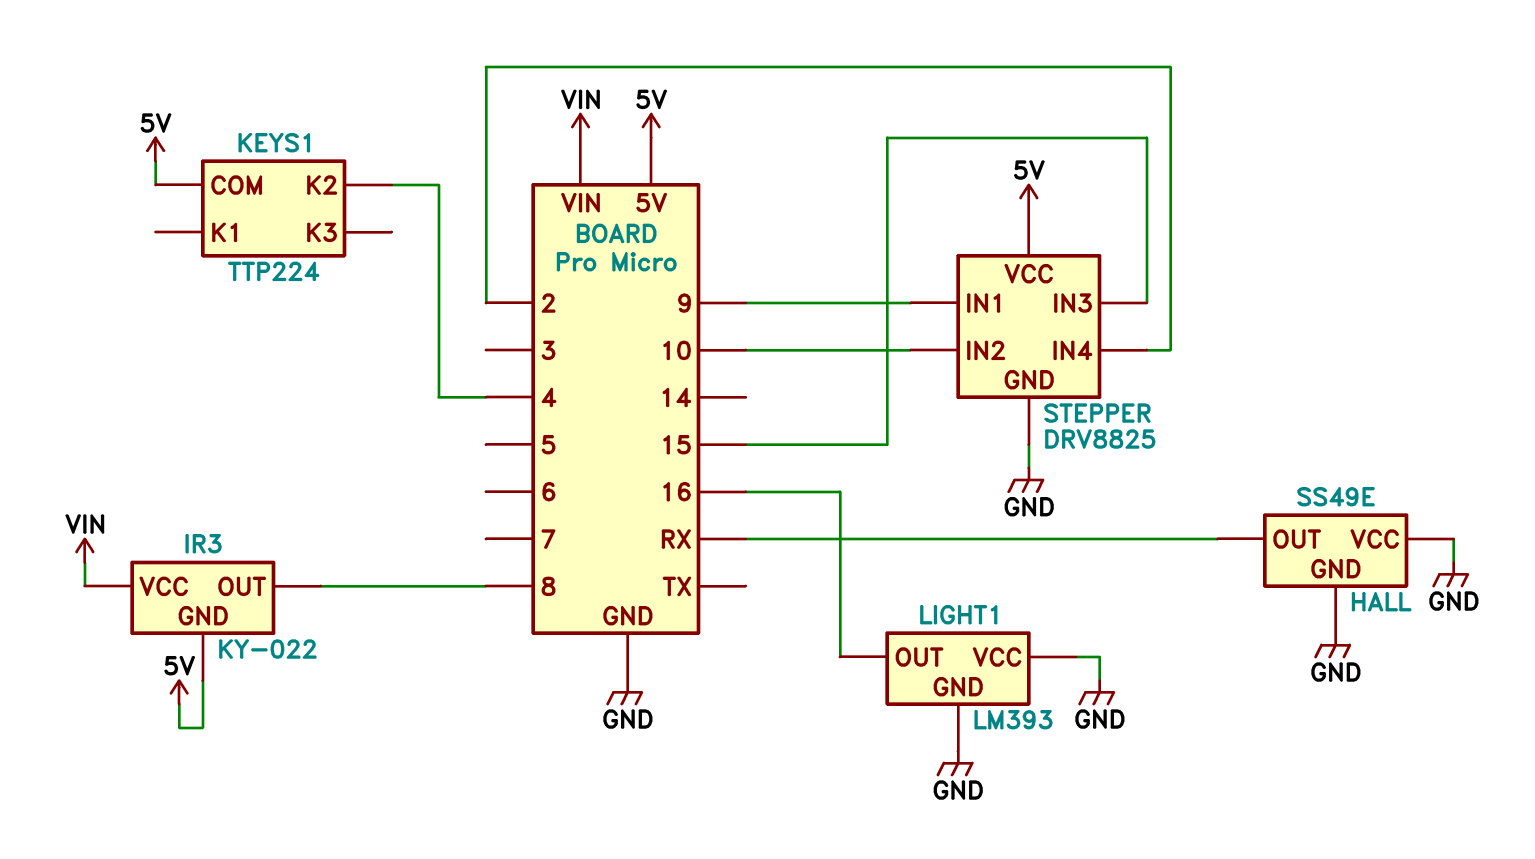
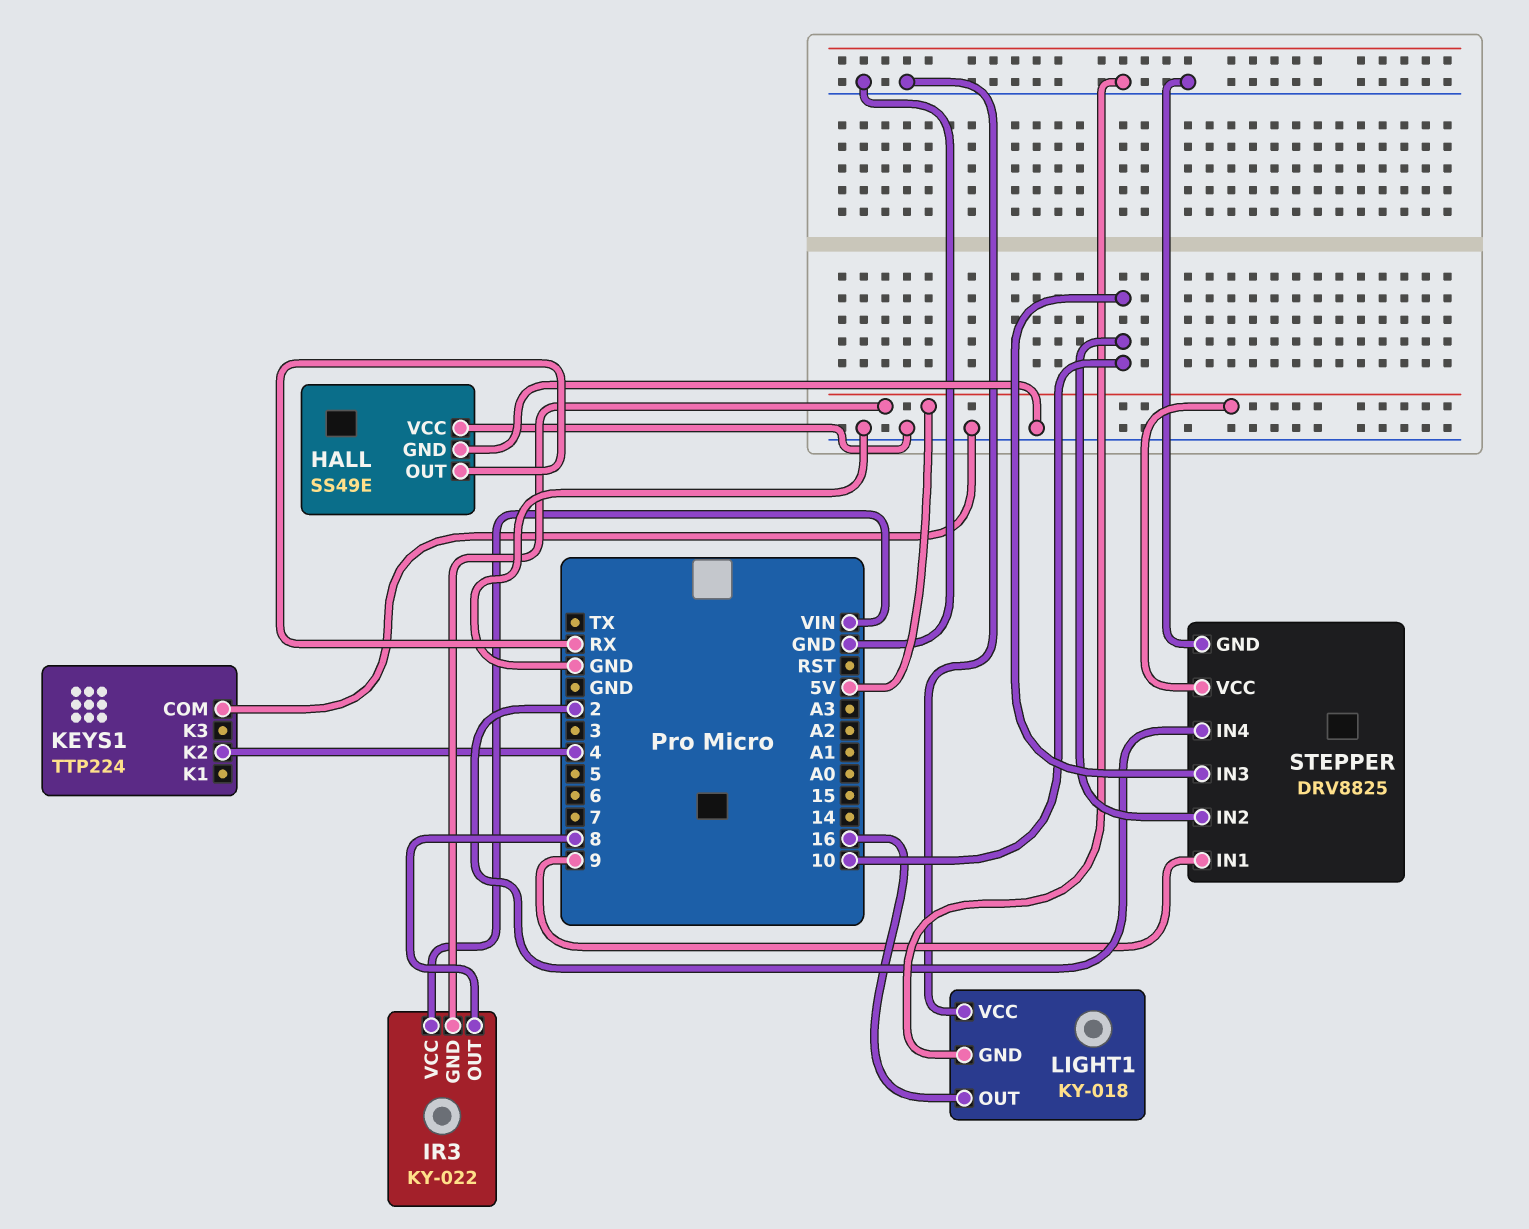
KEYS1 pin COM: 5V -> GND
LIGHT1: LM393 -> KY-018
STEPPER pin IN3: 15 -> 10

